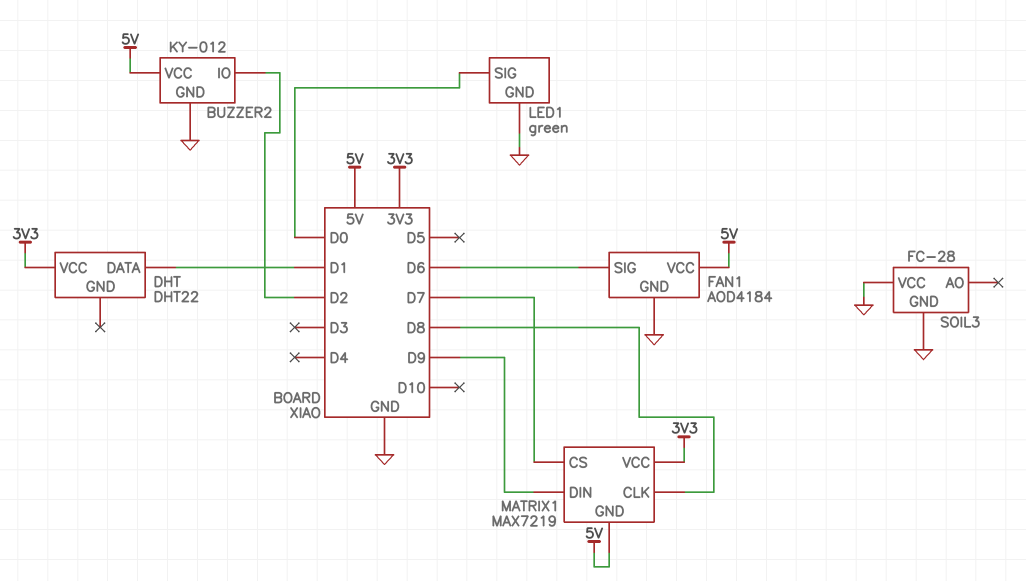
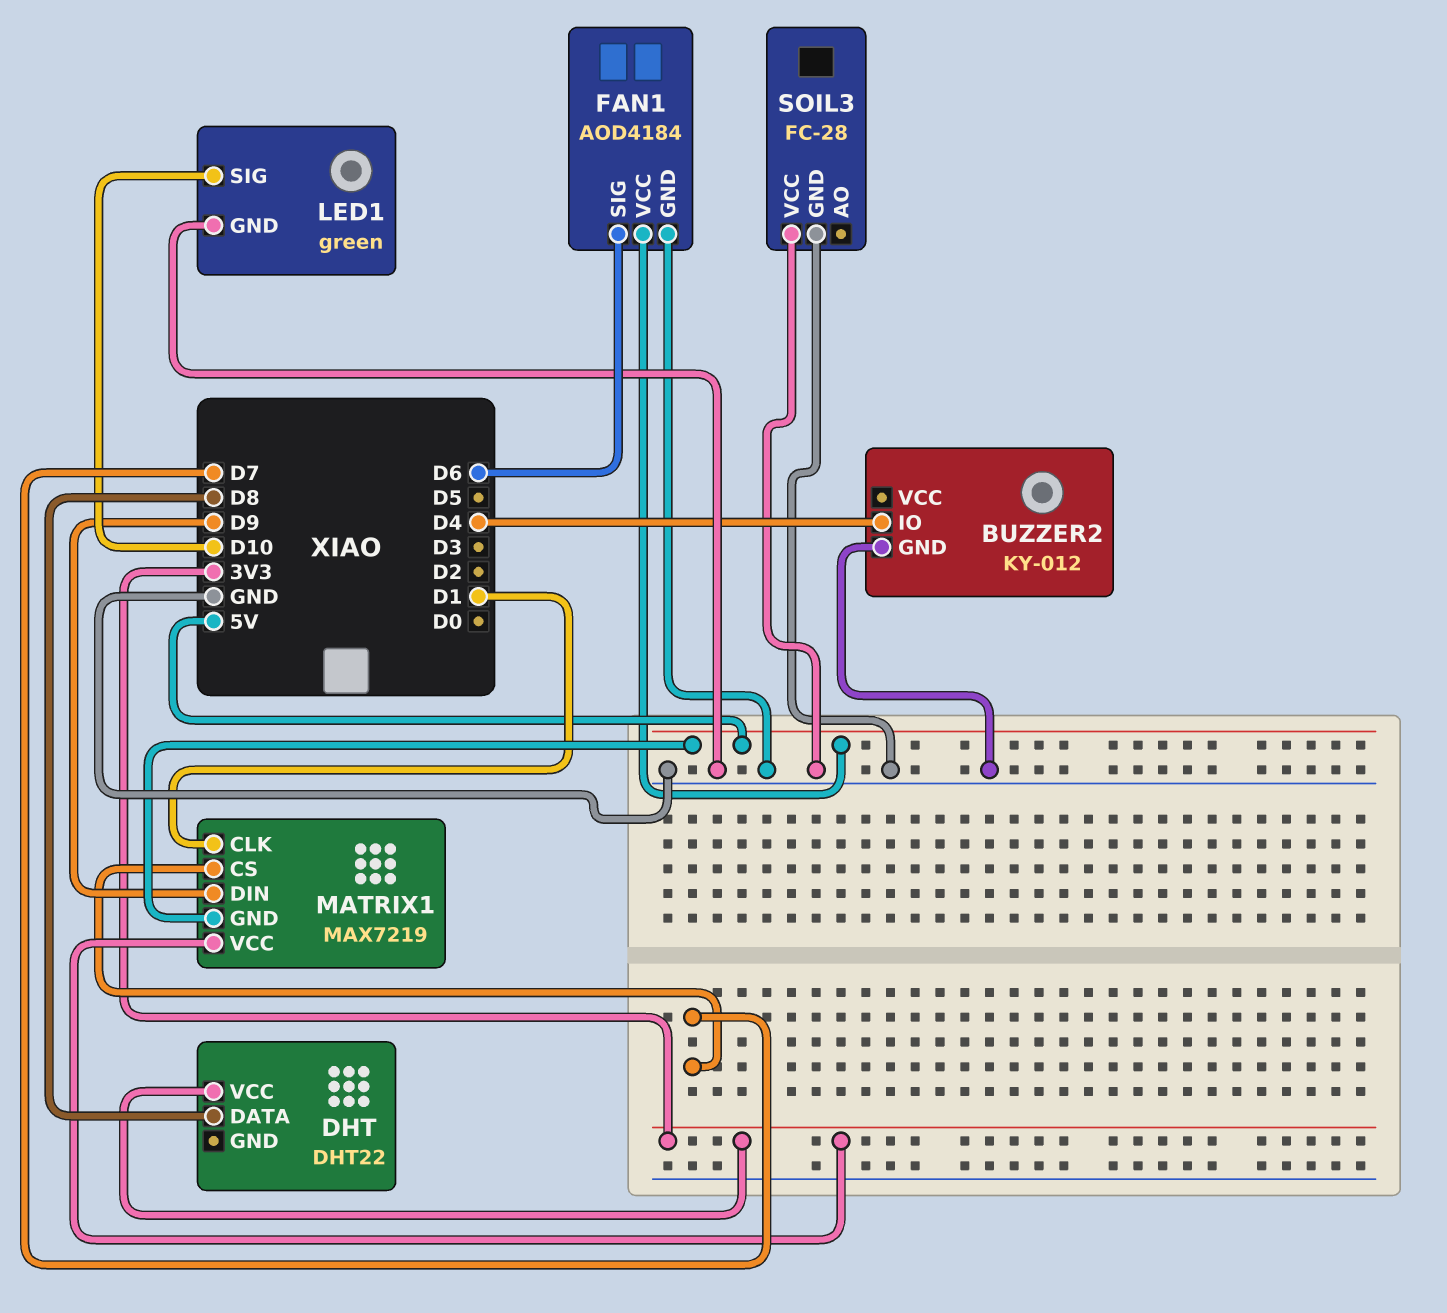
BUZZER2 pin IO: D2 -> D4
BUZZER2 pin VCC: 5V -> none
DHT pin DATA: D1 -> D8
LED1 pin SIG: D0 -> D10
MATRIX1 pin CLK: D8 -> D1

